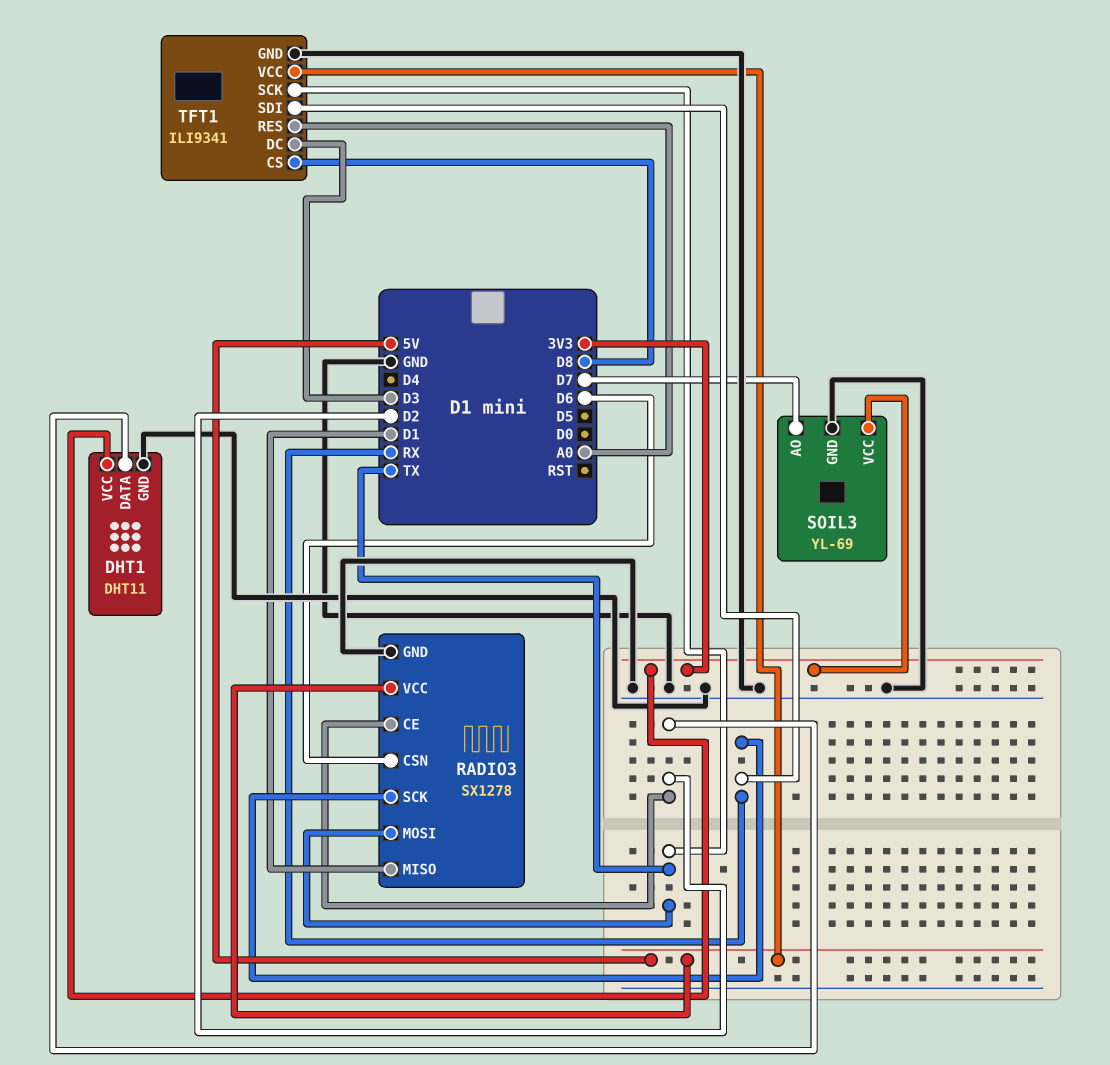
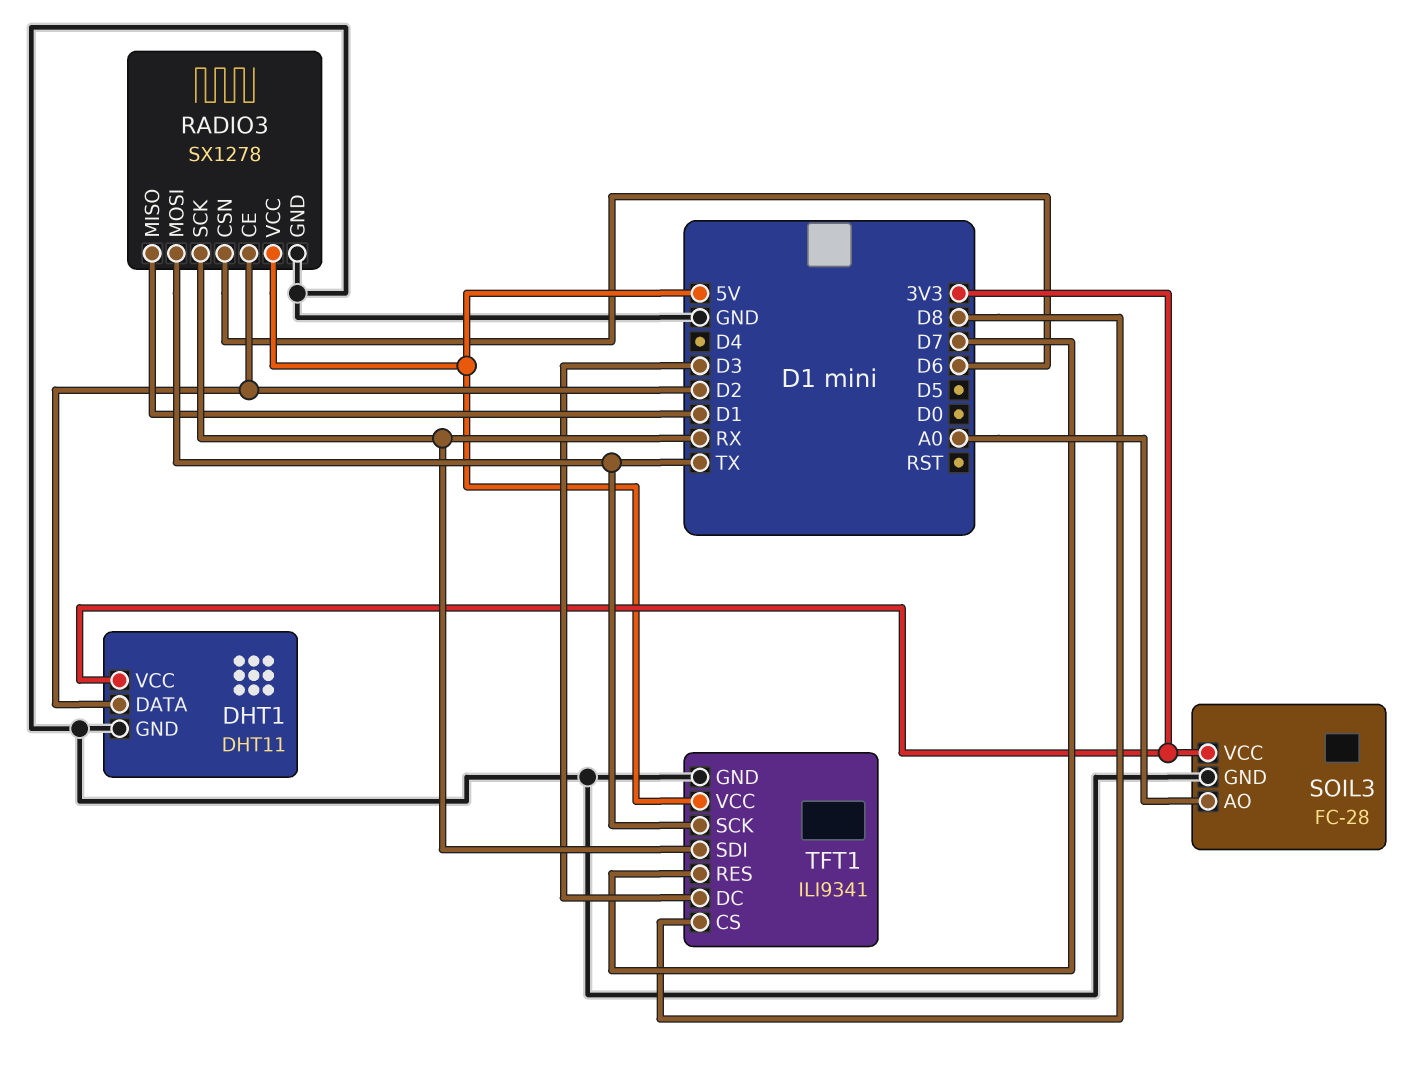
SOIL3: YL-69 -> FC-28
SOIL3 pin AO: D7 -> A0
TFT1 pin RES: A0 -> D7

